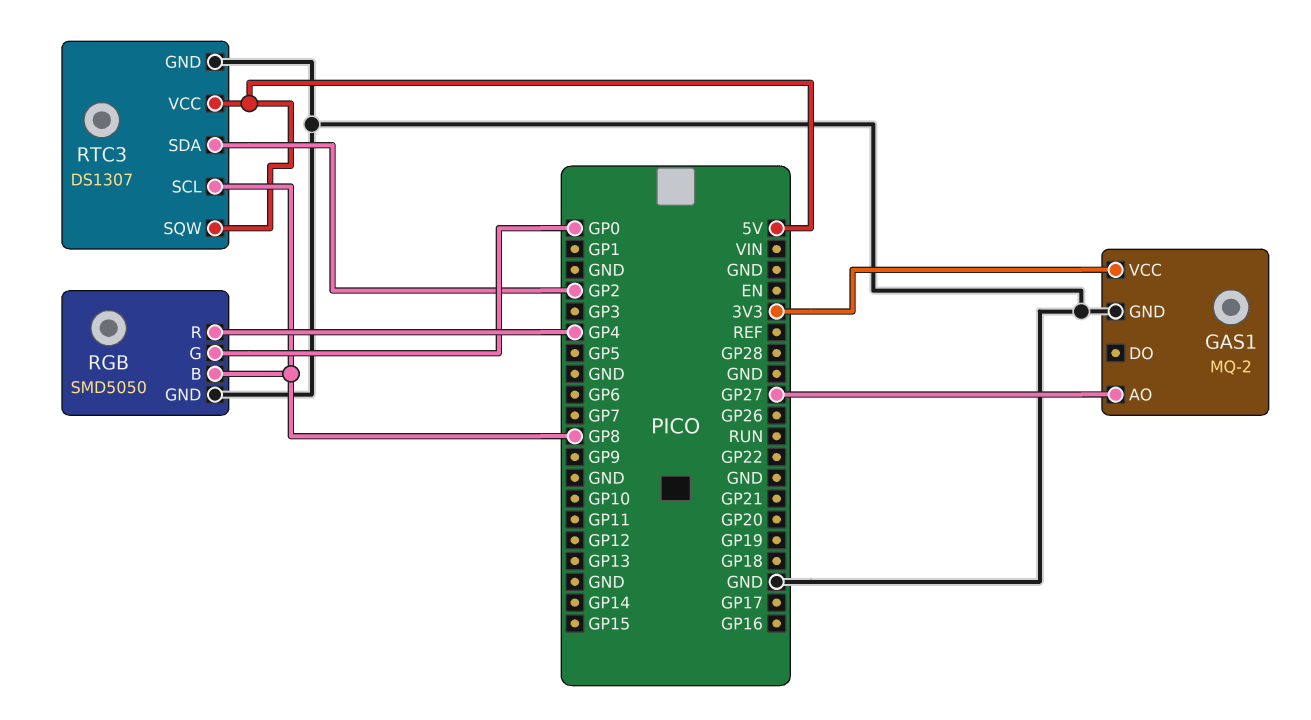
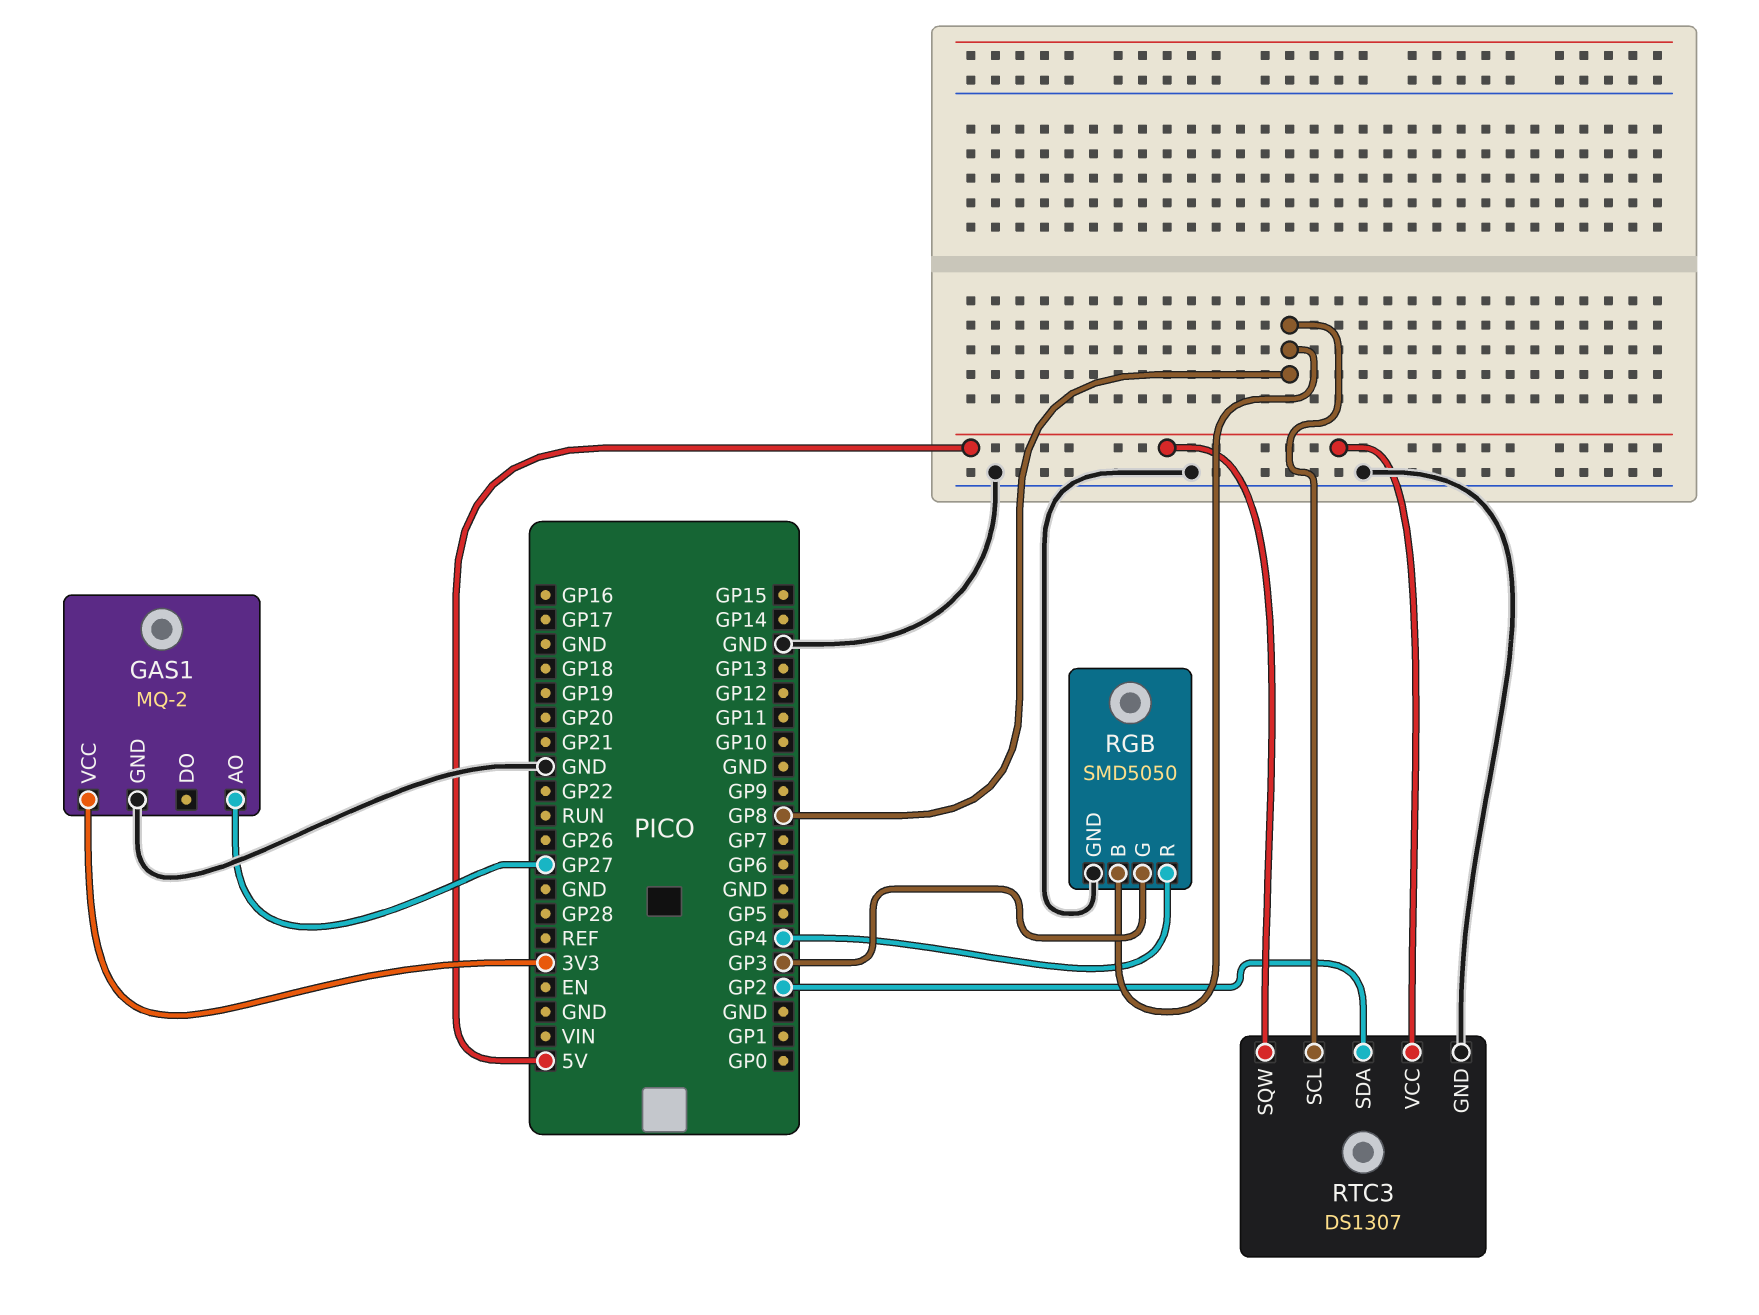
RGB pin G: GP0 -> GP3

